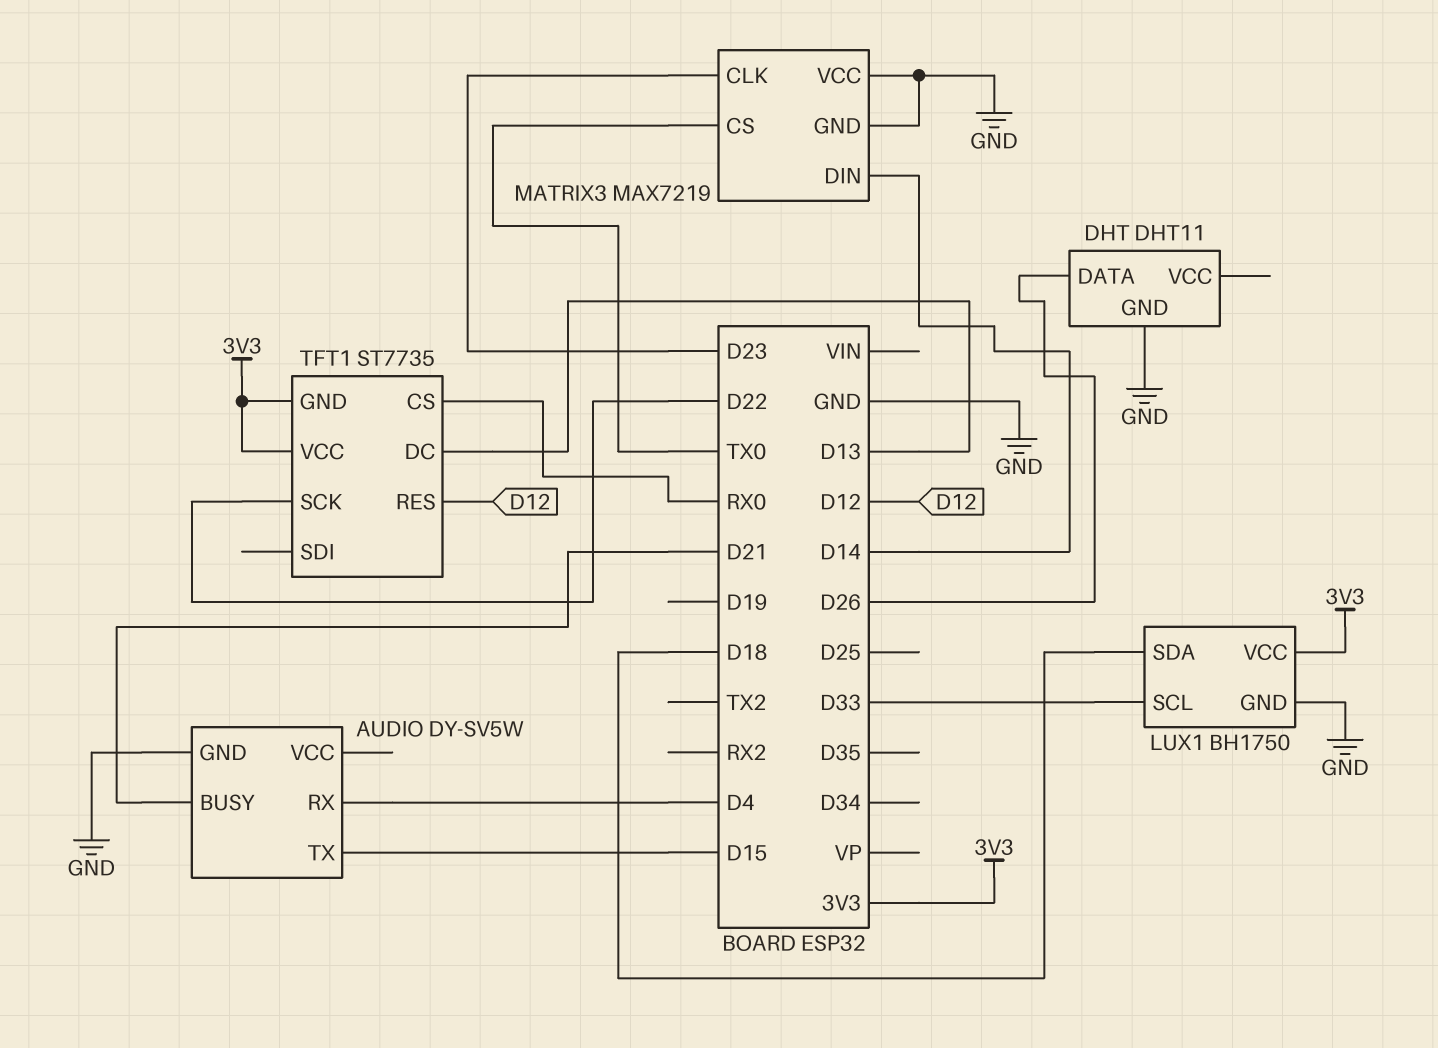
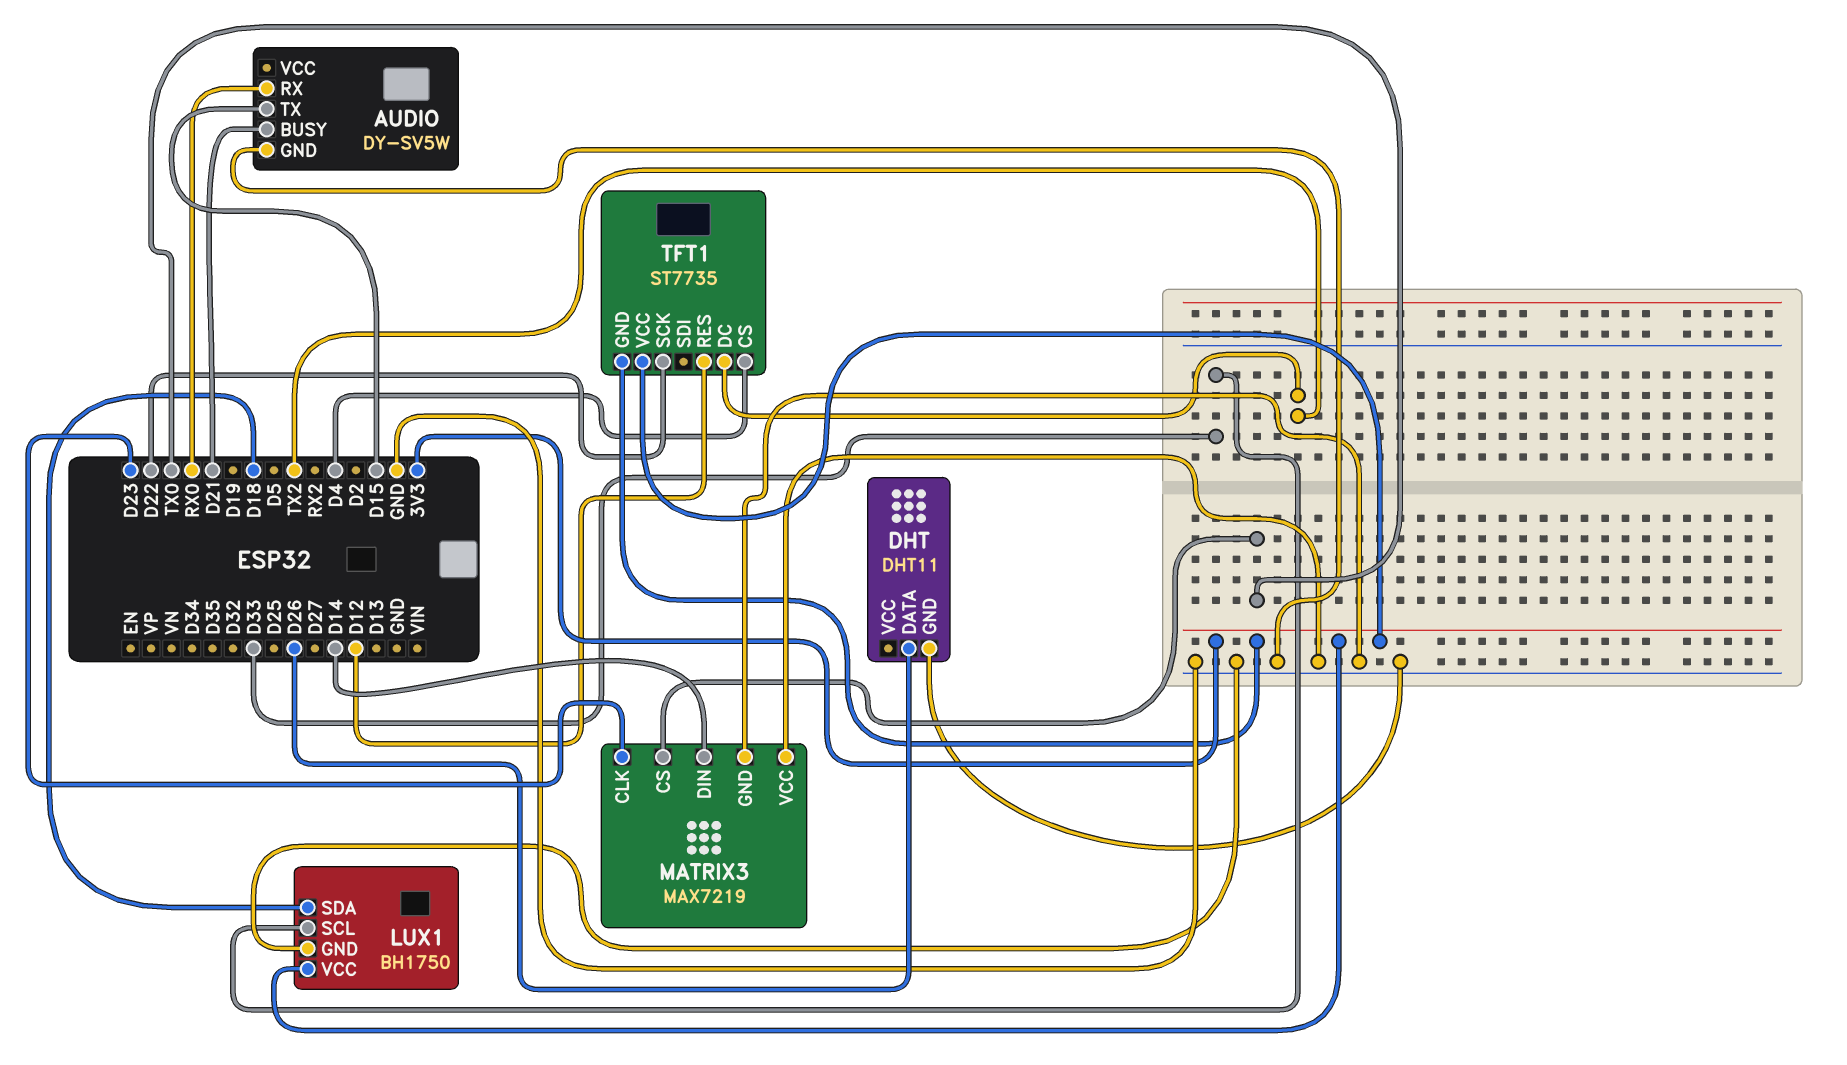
AUDIO pin RX: D4 -> RX0
TFT1 pin CS: RX0 -> D4
TFT1 pin DC: D13 -> TX2

